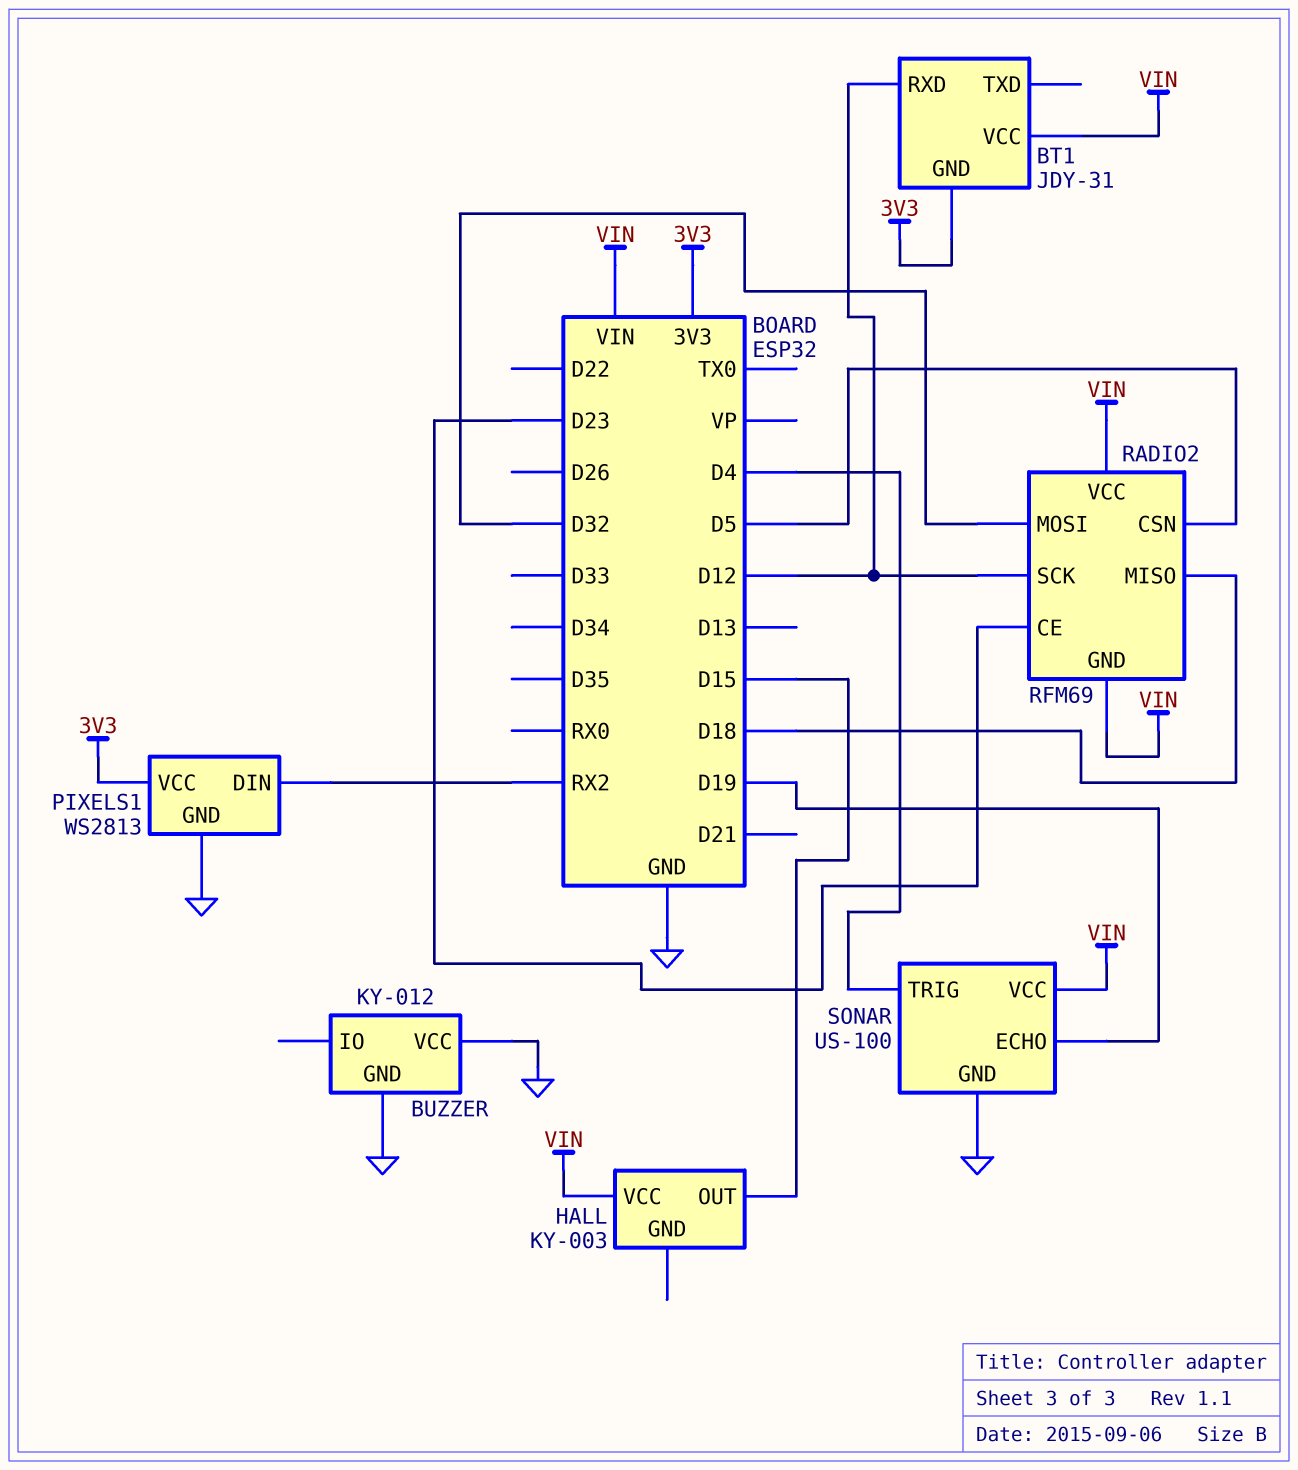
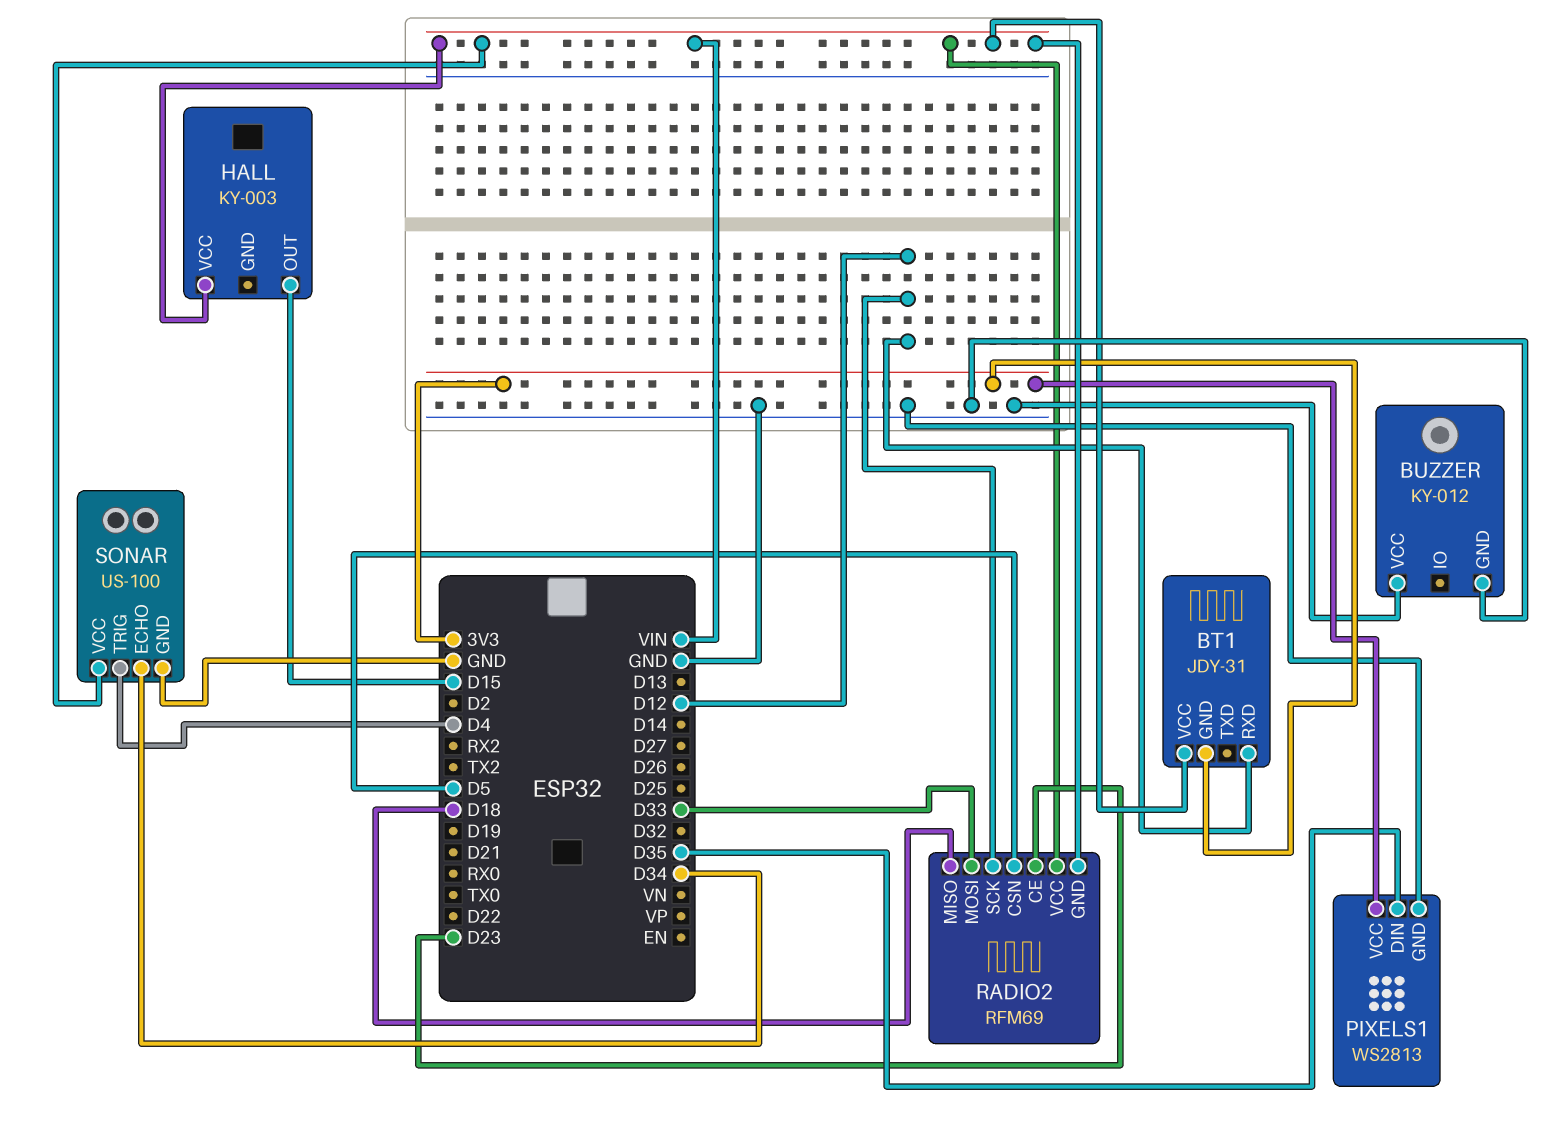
PIXELS1 pin DIN: RX2 -> D35
RADIO2 pin MOSI: D32 -> D33
SONAR pin ECHO: D19 -> D34

